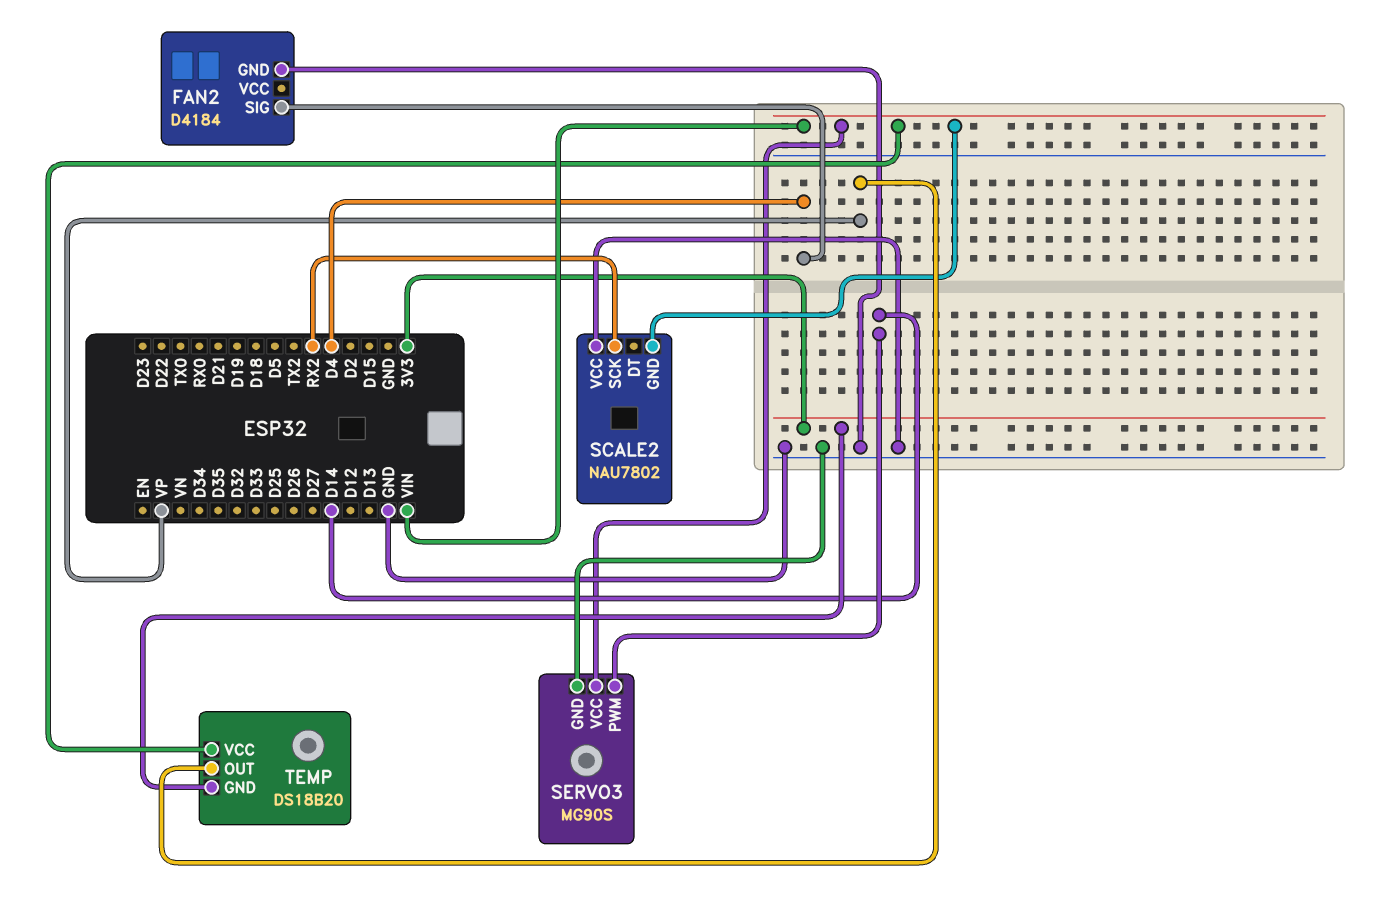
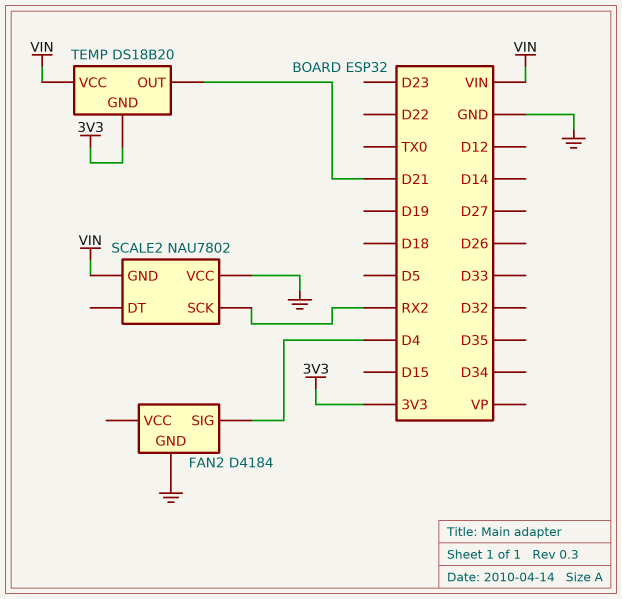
SERVO3: MG90S -> none
SERVO3 pin GND: GND -> none
SERVO3 pin PWM: D14 -> none
SERVO3 pin VCC: VIN -> none
TEMP pin OUT: VP -> D21

